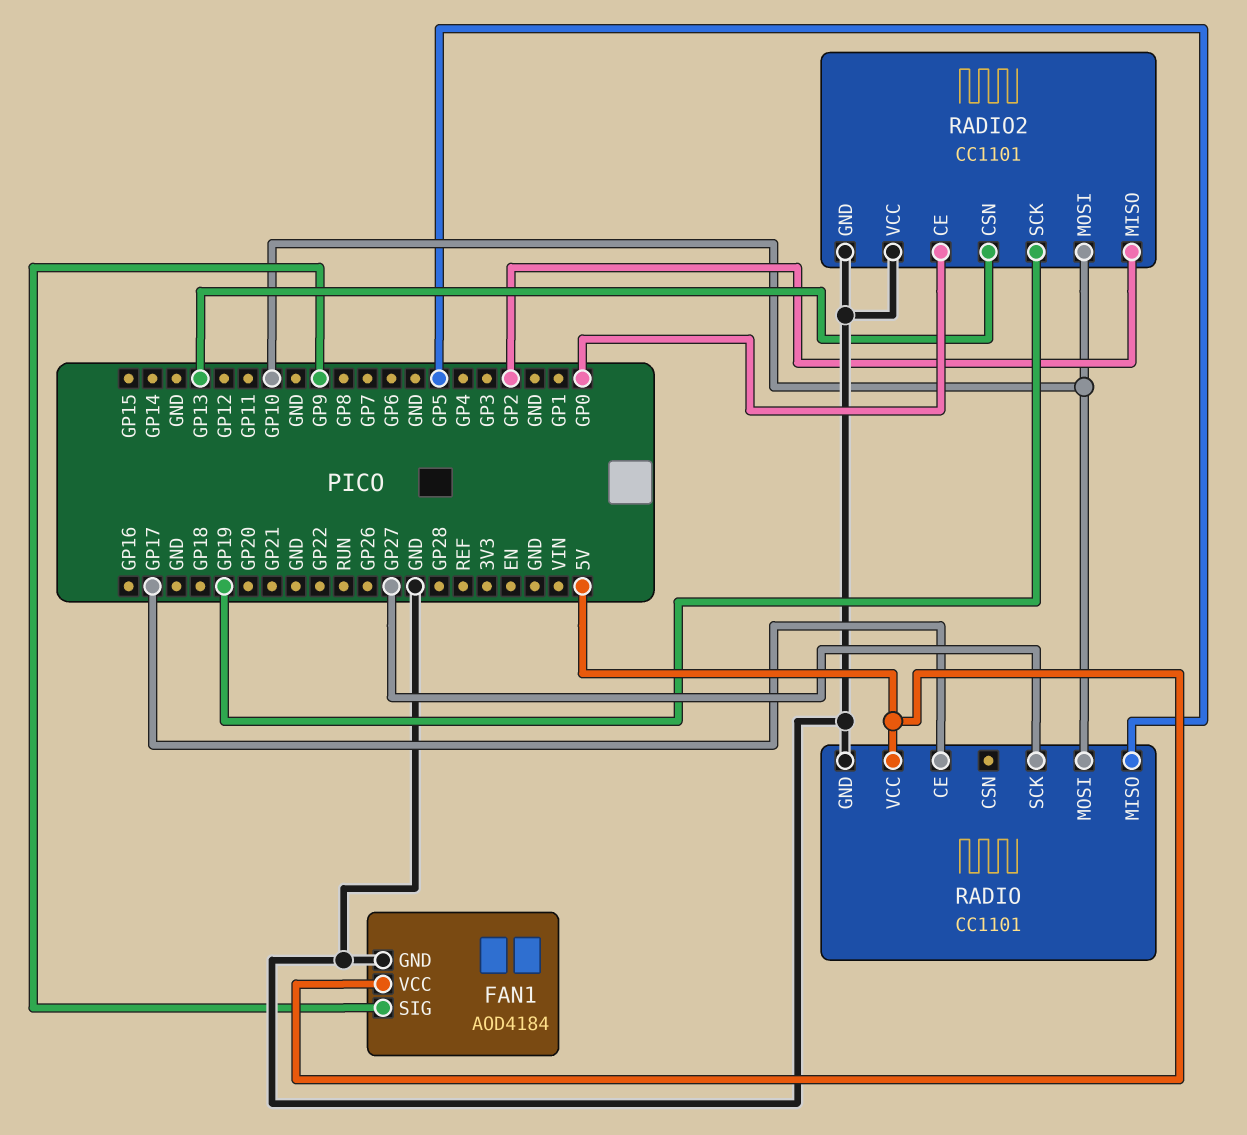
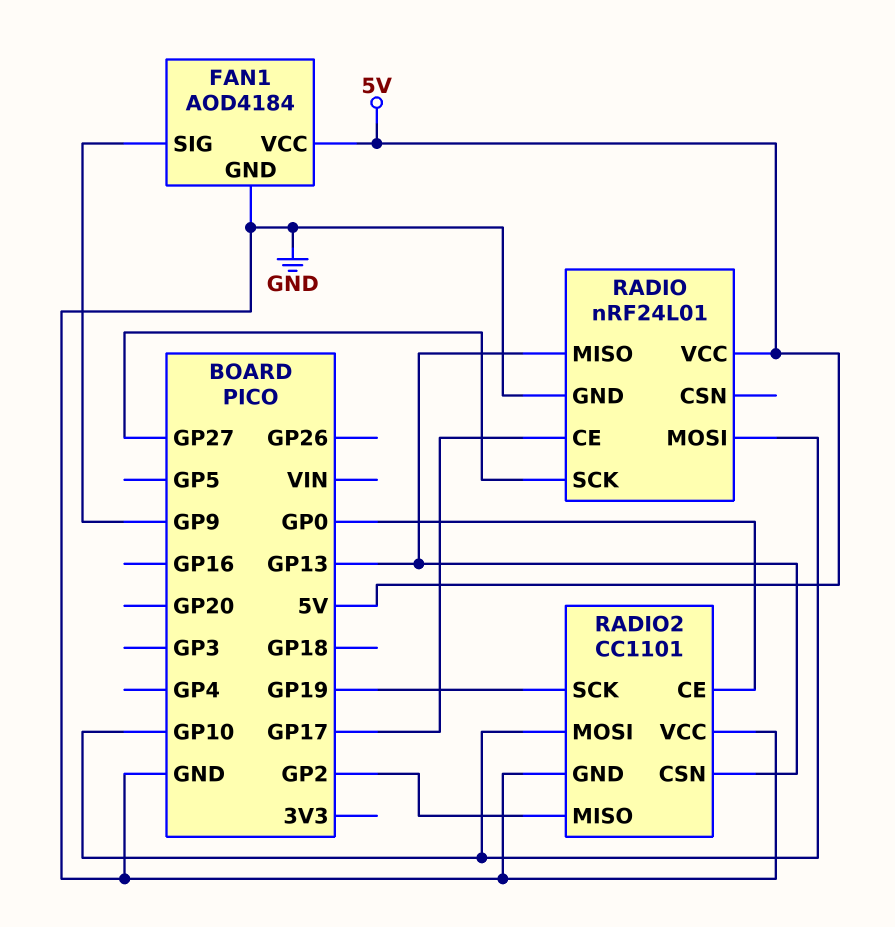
RADIO: CC1101 -> nRF24L01
RADIO pin MISO: GP5 -> GP13

